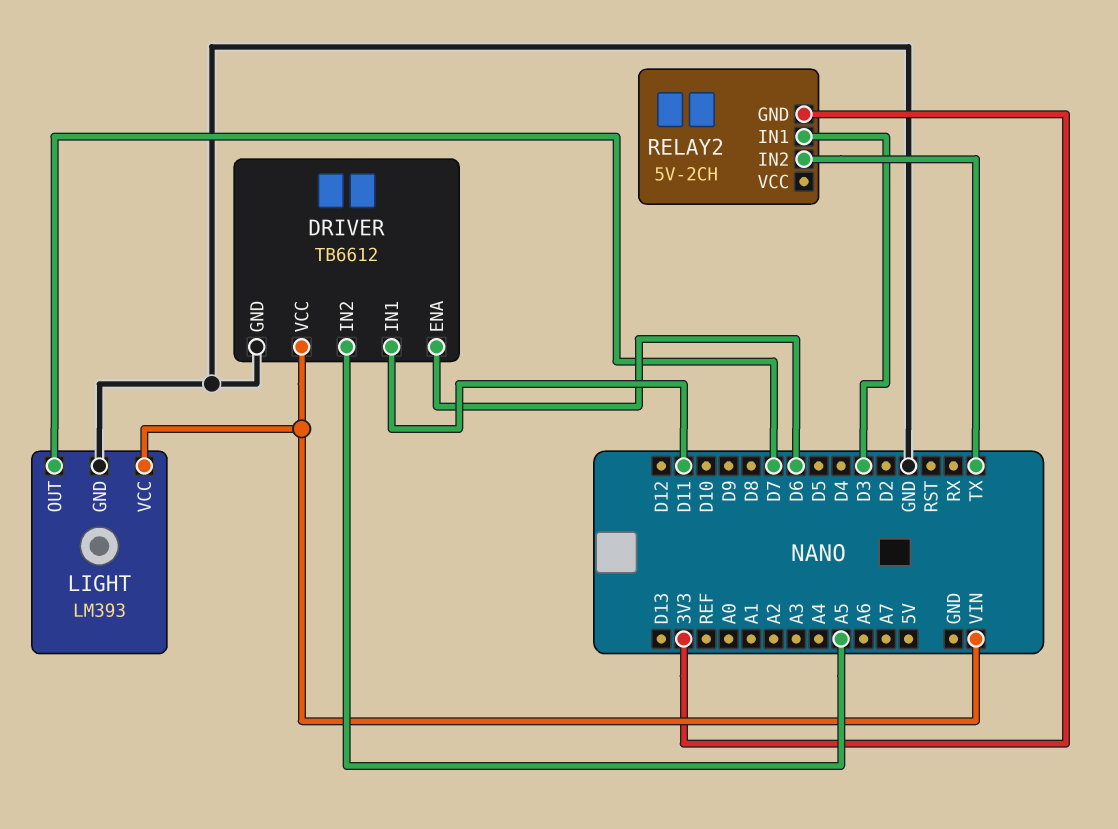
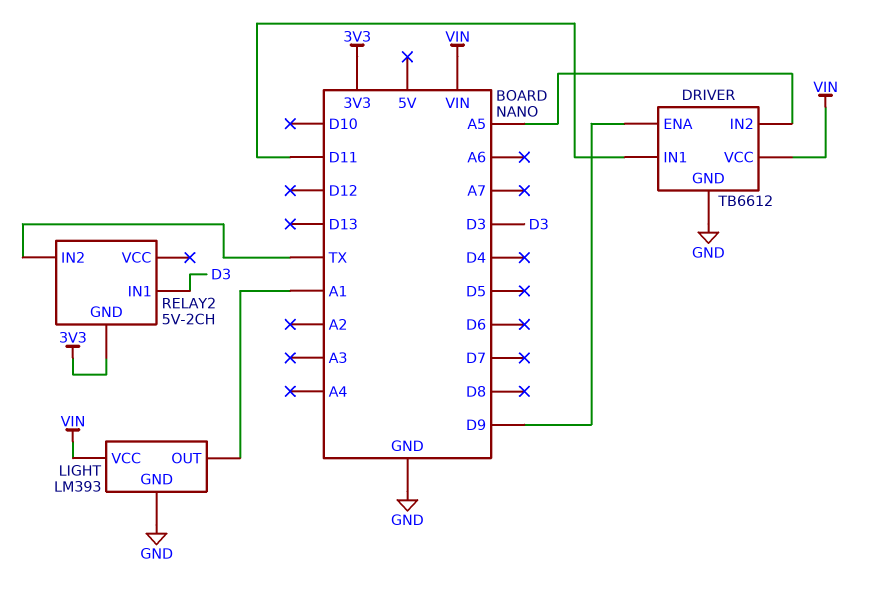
DRIVER pin ENA: D6 -> D9
LIGHT pin OUT: D7 -> A1

